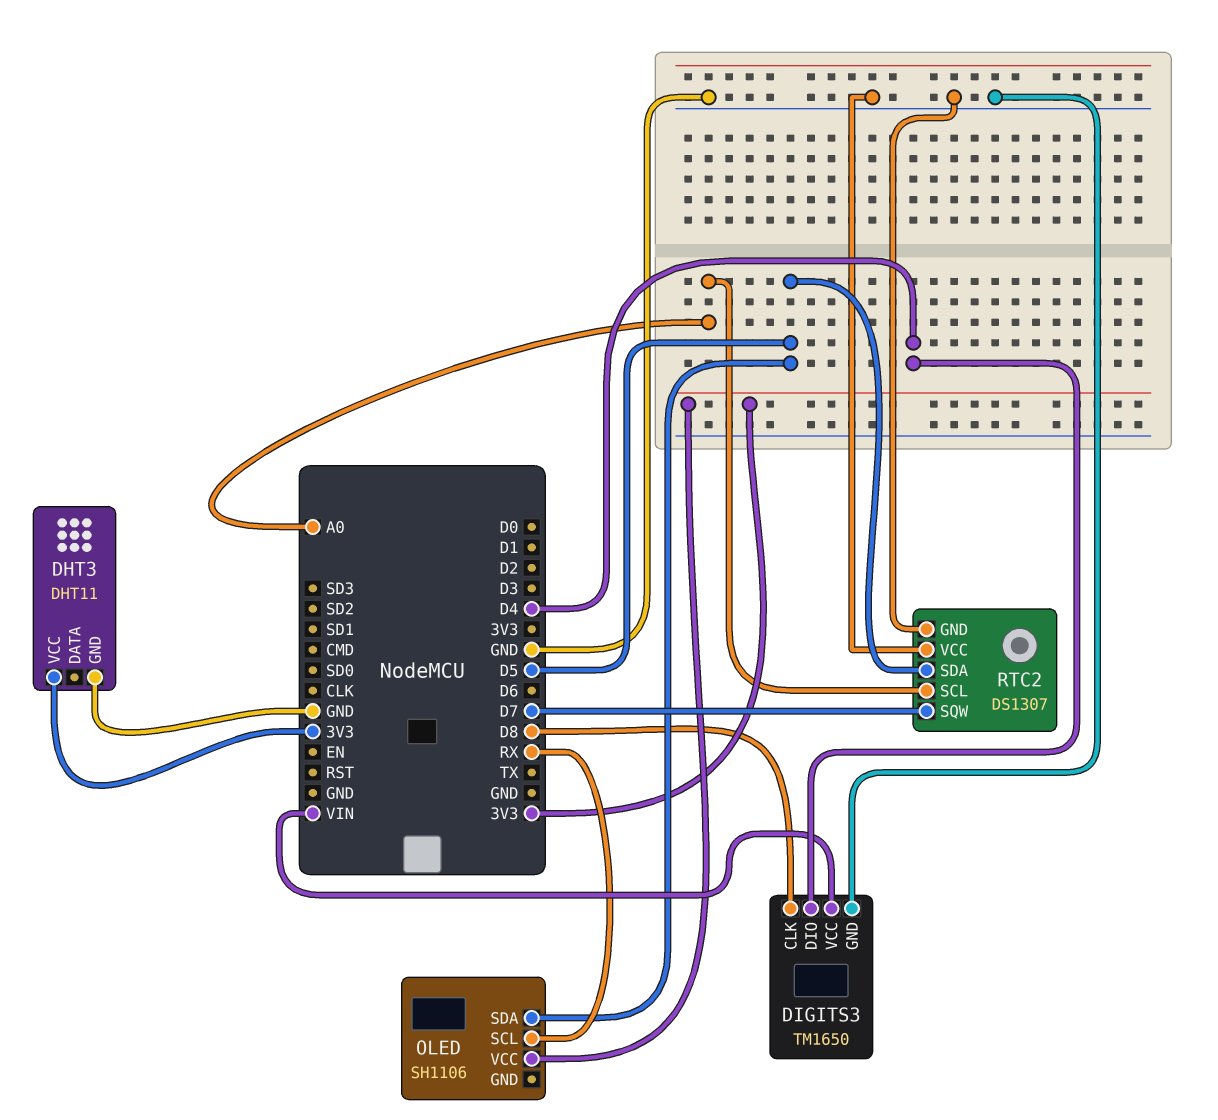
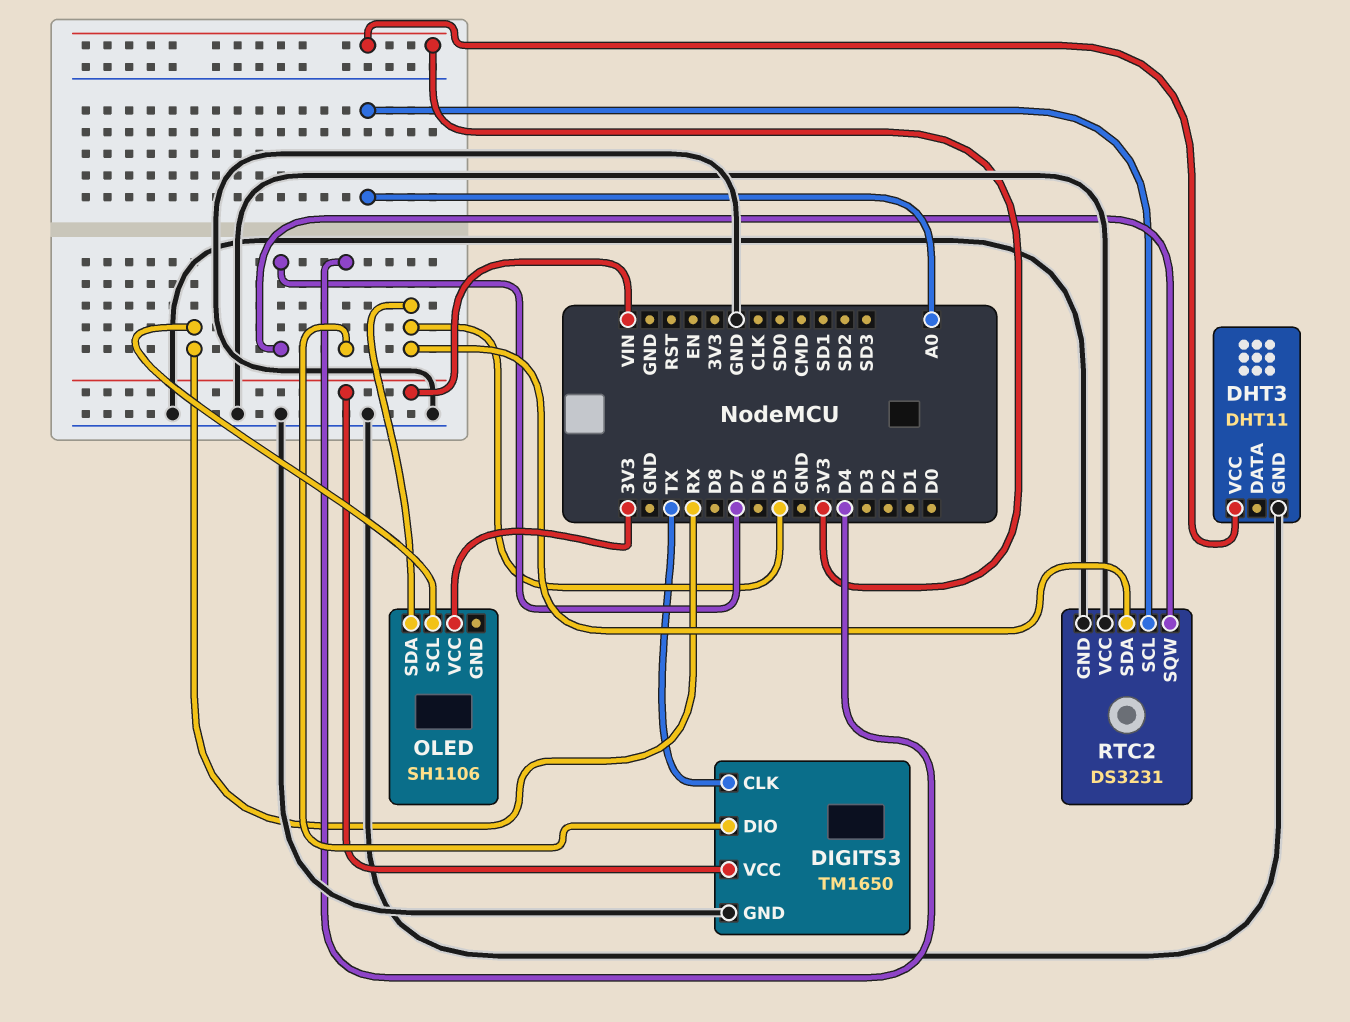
DIGITS3 pin CLK: D8 -> TX
RTC2: DS1307 -> DS3231

